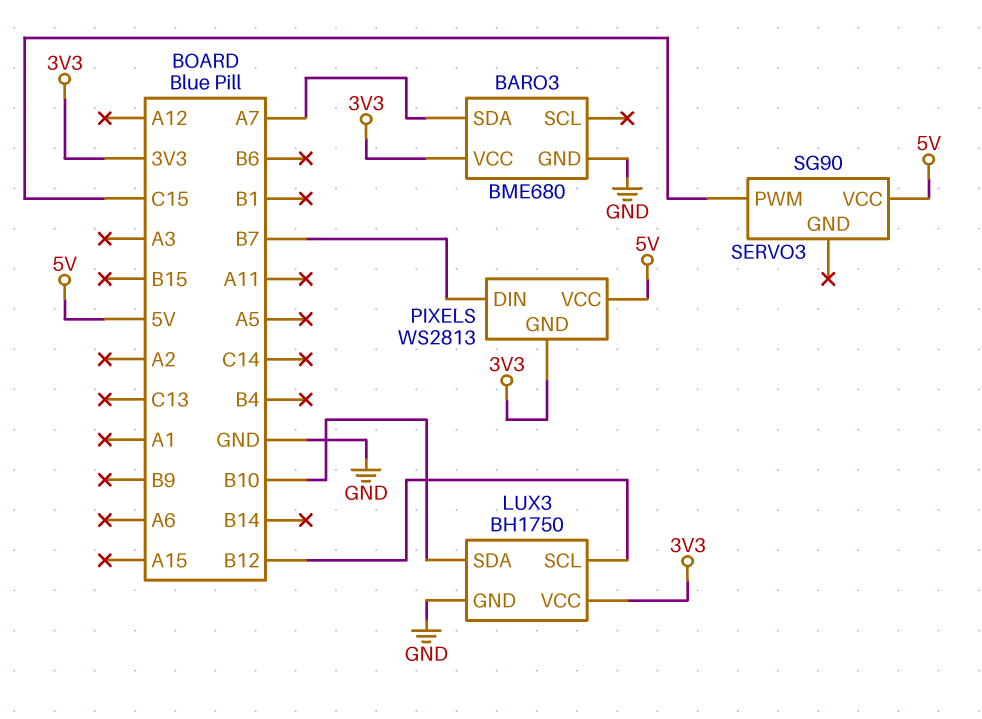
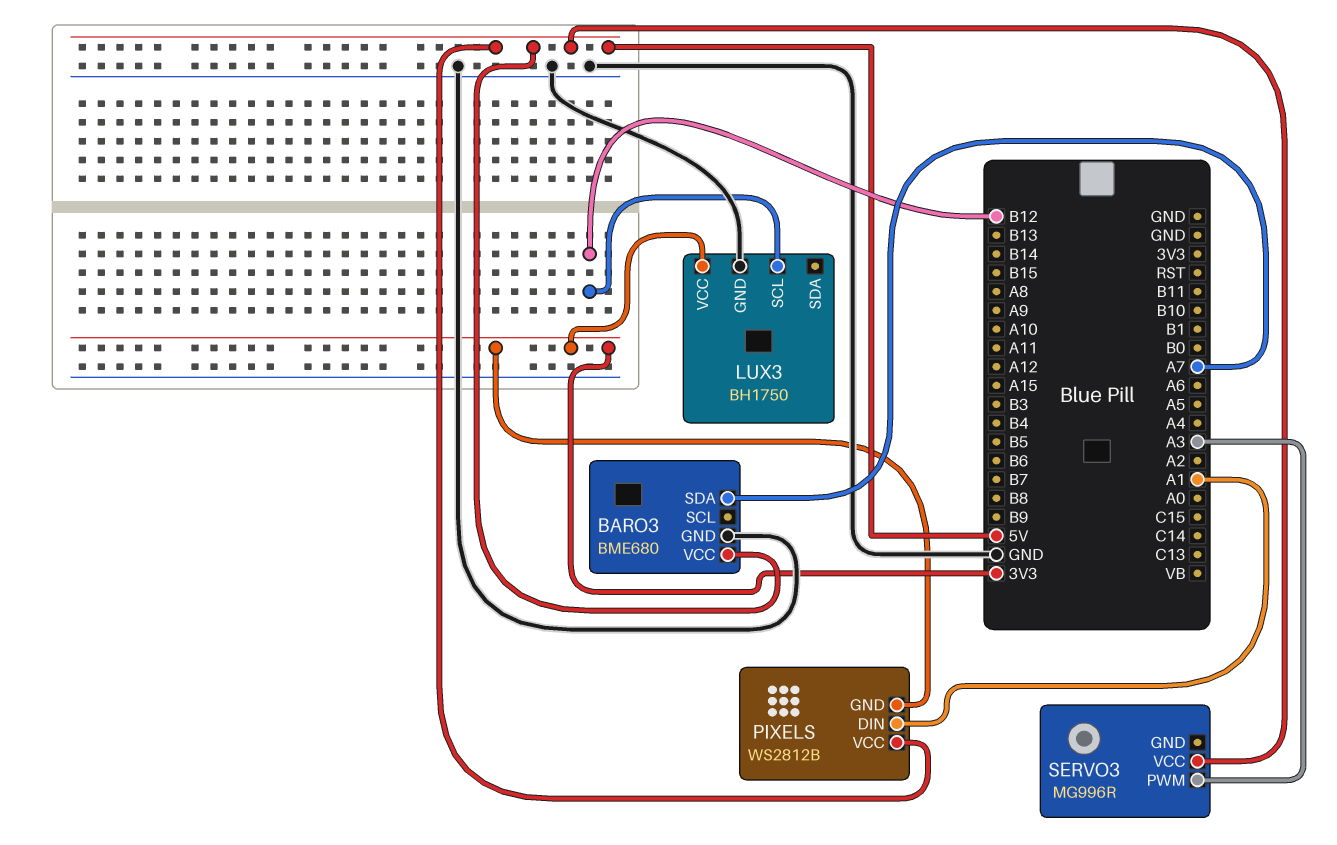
BARO3 pin VCC: 3V3 -> 5V
LUX3 pin SDA: B10 -> none
PIXELS: WS2813 -> WS2812B
PIXELS pin DIN: B7 -> A1
SERVO3: SG90 -> MG996R
SERVO3 pin PWM: C15 -> A3

